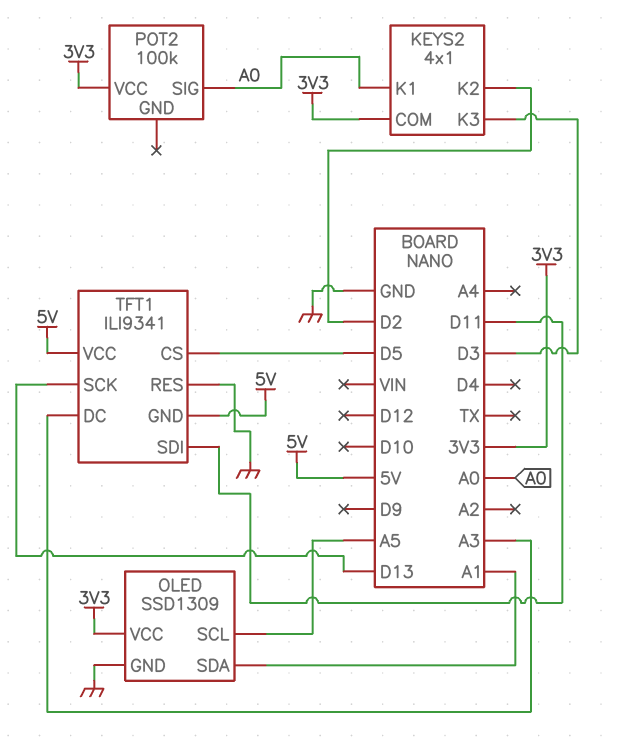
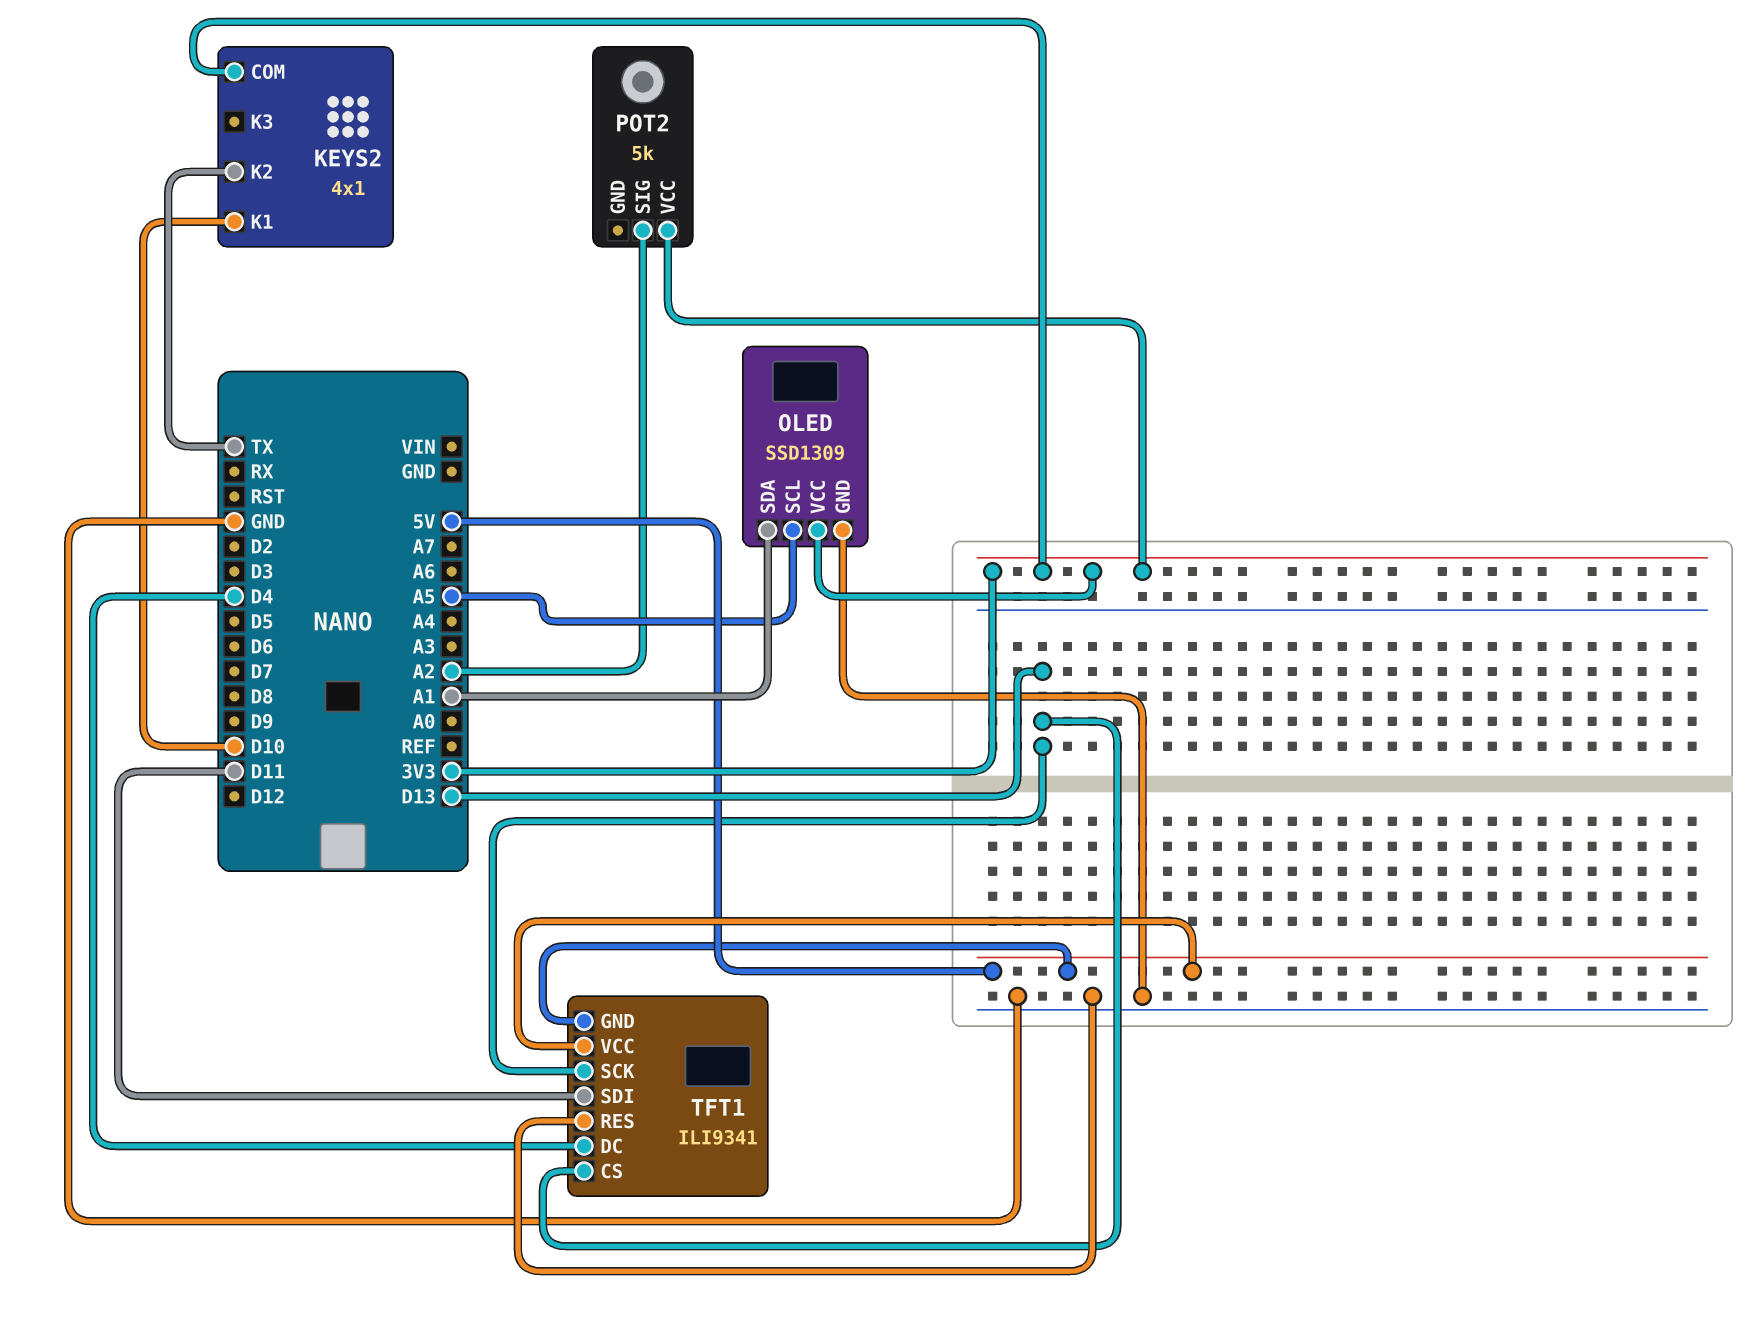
KEYS2 pin K1: A0 -> D10
KEYS2 pin K2: D2 -> TX
KEYS2 pin K3: D3 -> none
POT2: 100k -> 5k
POT2 pin SIG: A0 -> A2
TFT1 pin CS: D5 -> D13
TFT1 pin DC: A3 -> D4

